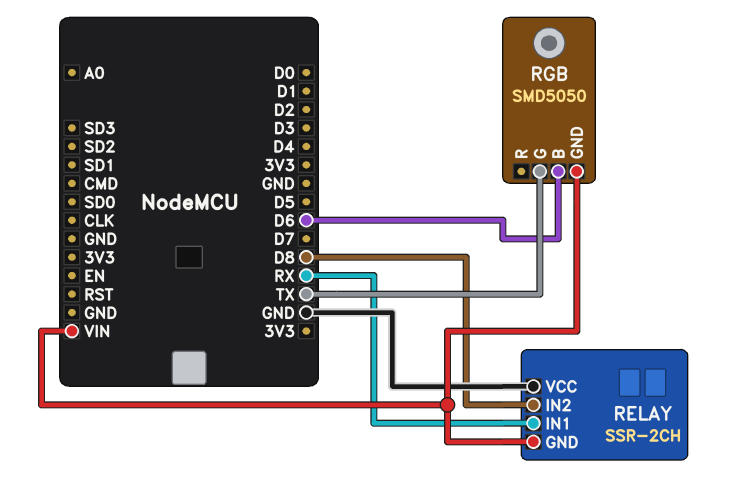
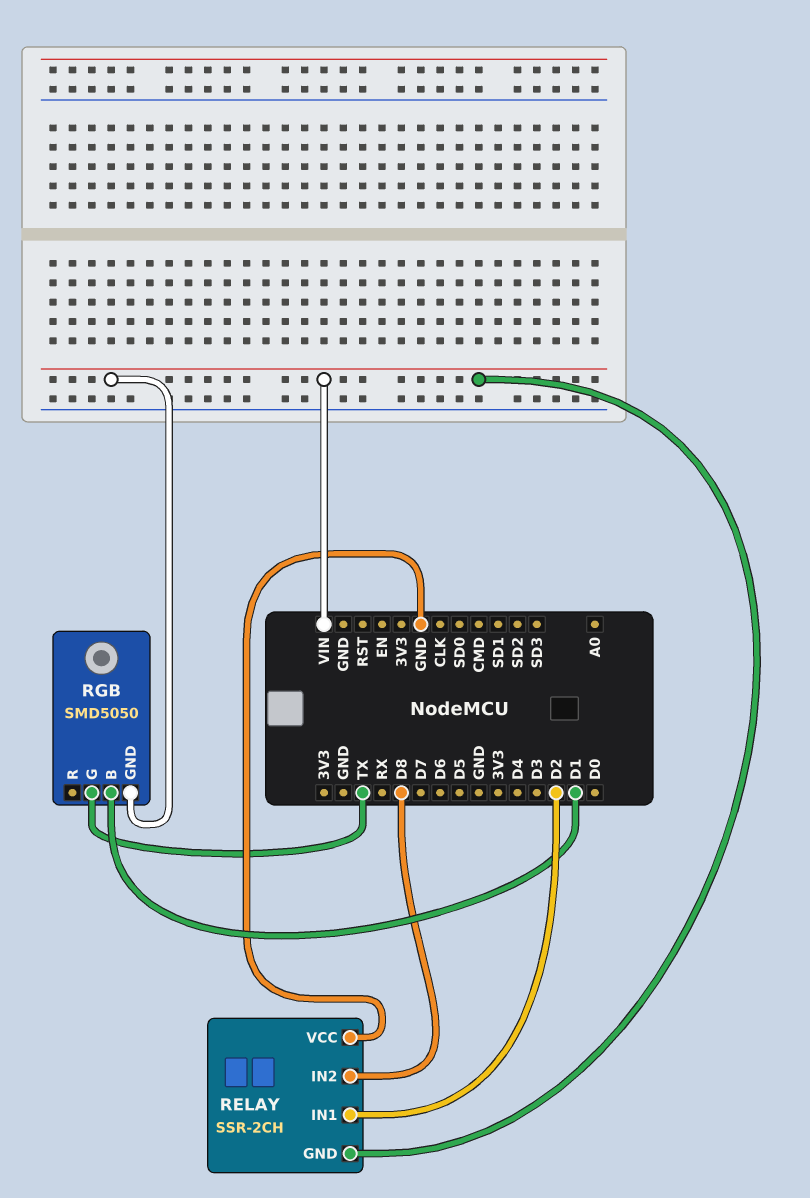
RELAY pin IN1: RX -> D2
RGB pin B: D6 -> D1

